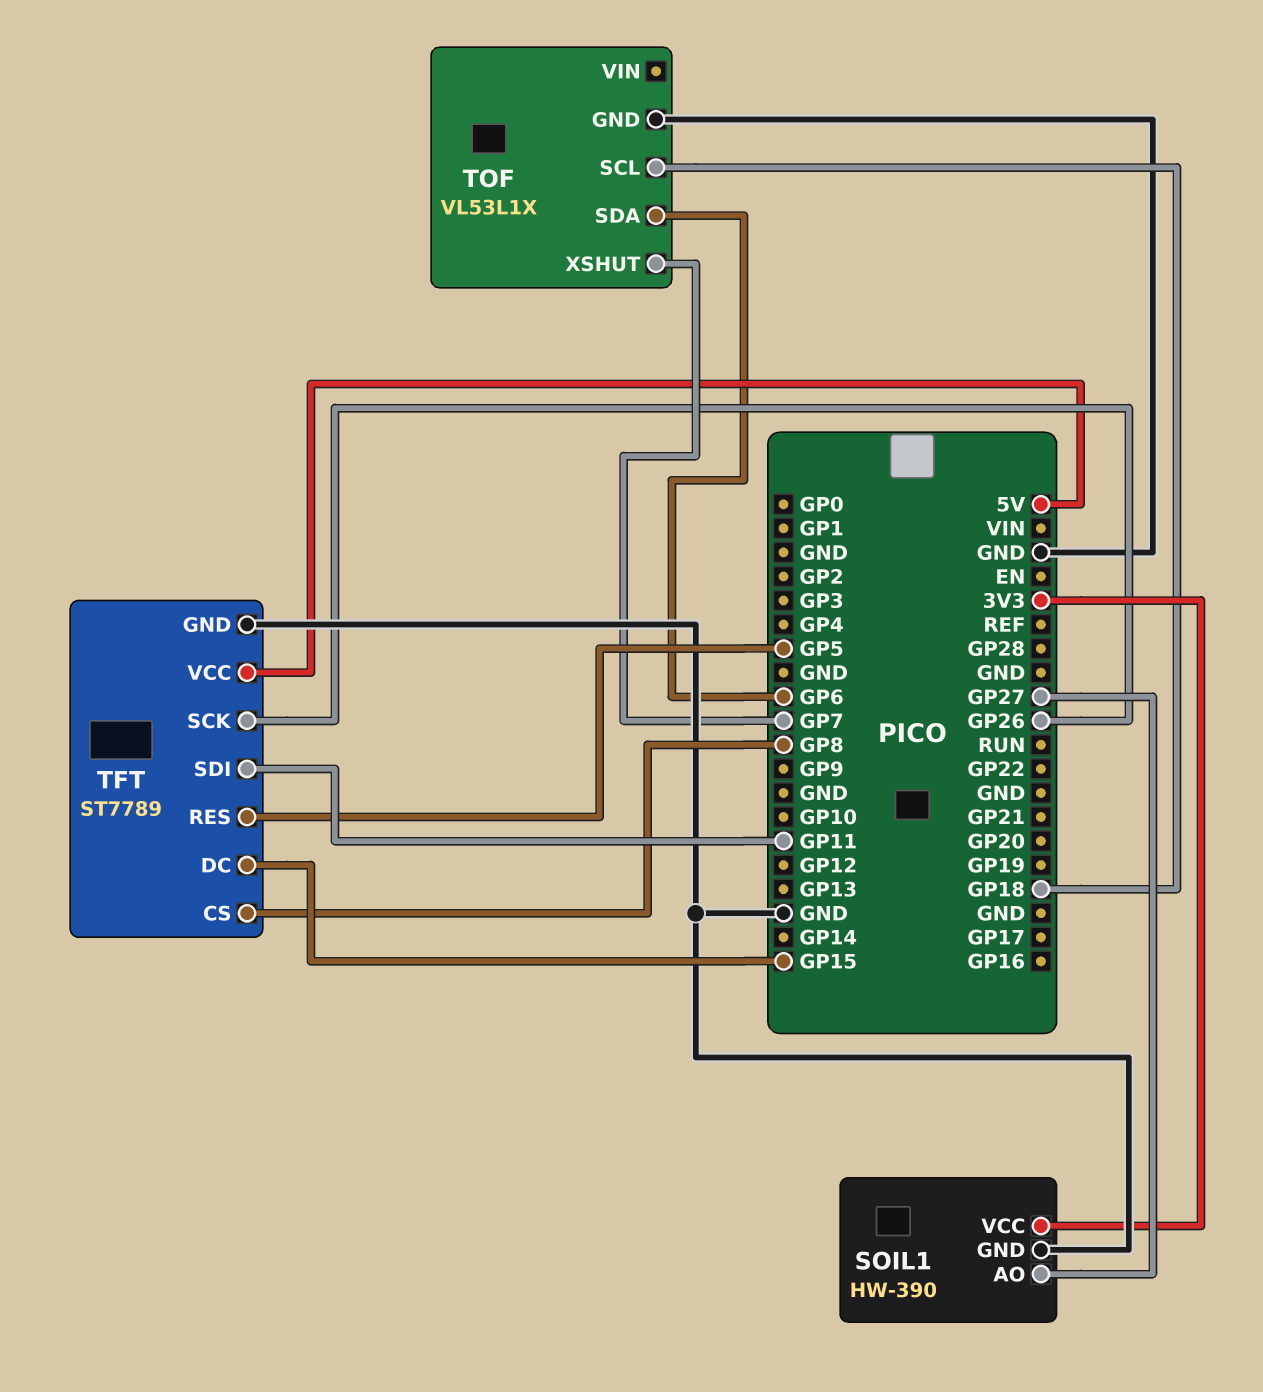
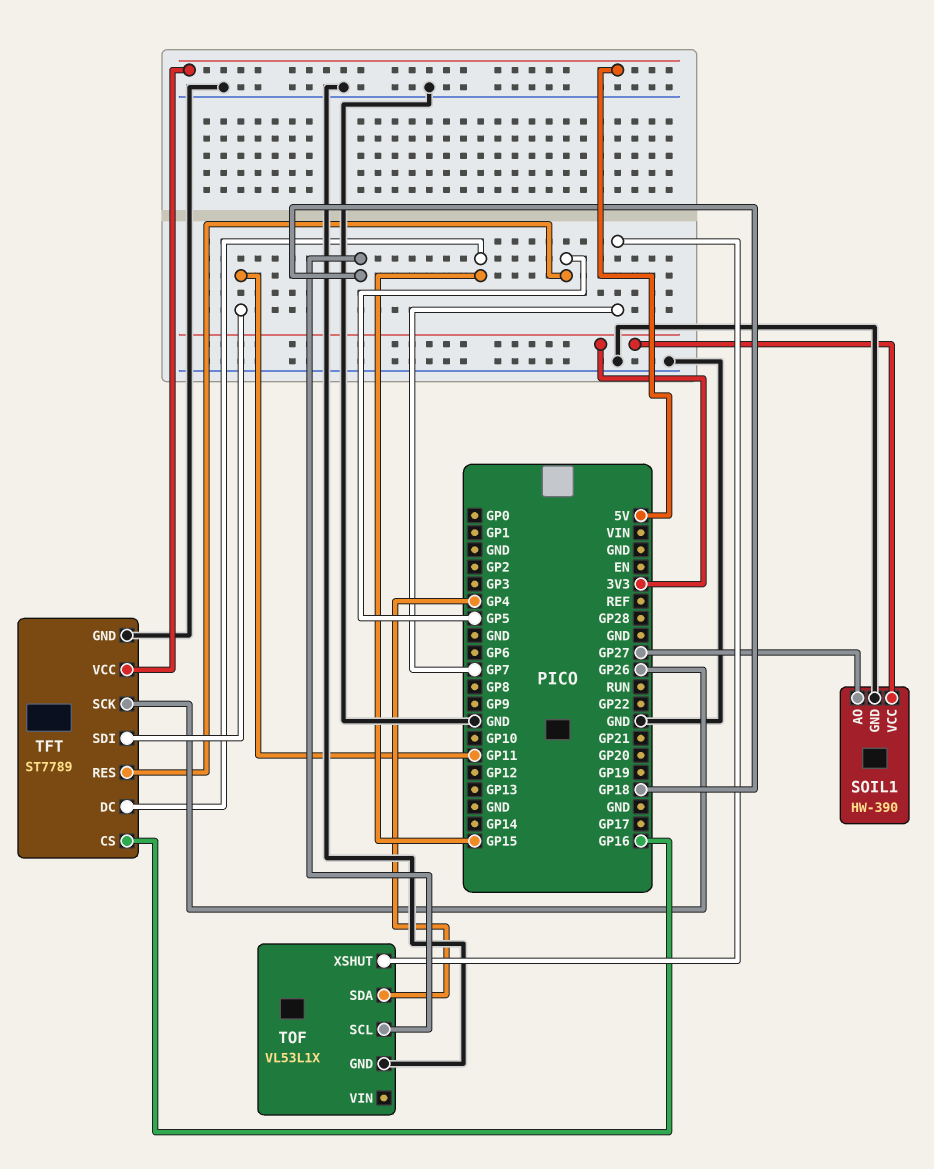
TFT pin CS: GP8 -> GP16
TOF pin SDA: GP6 -> GP4

